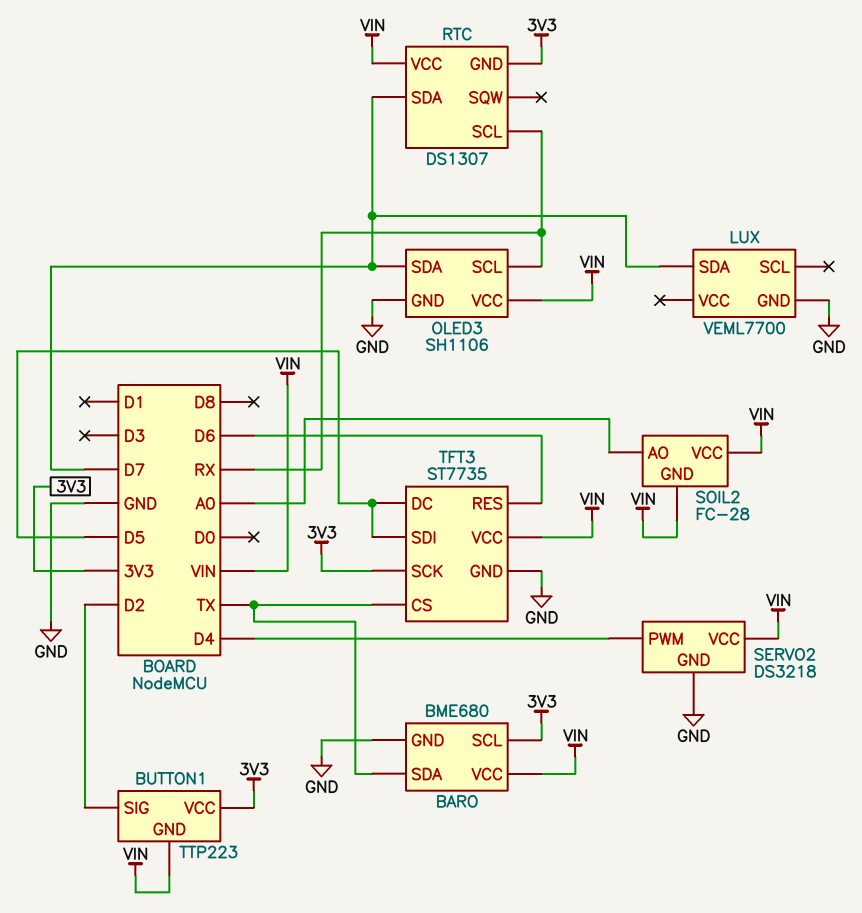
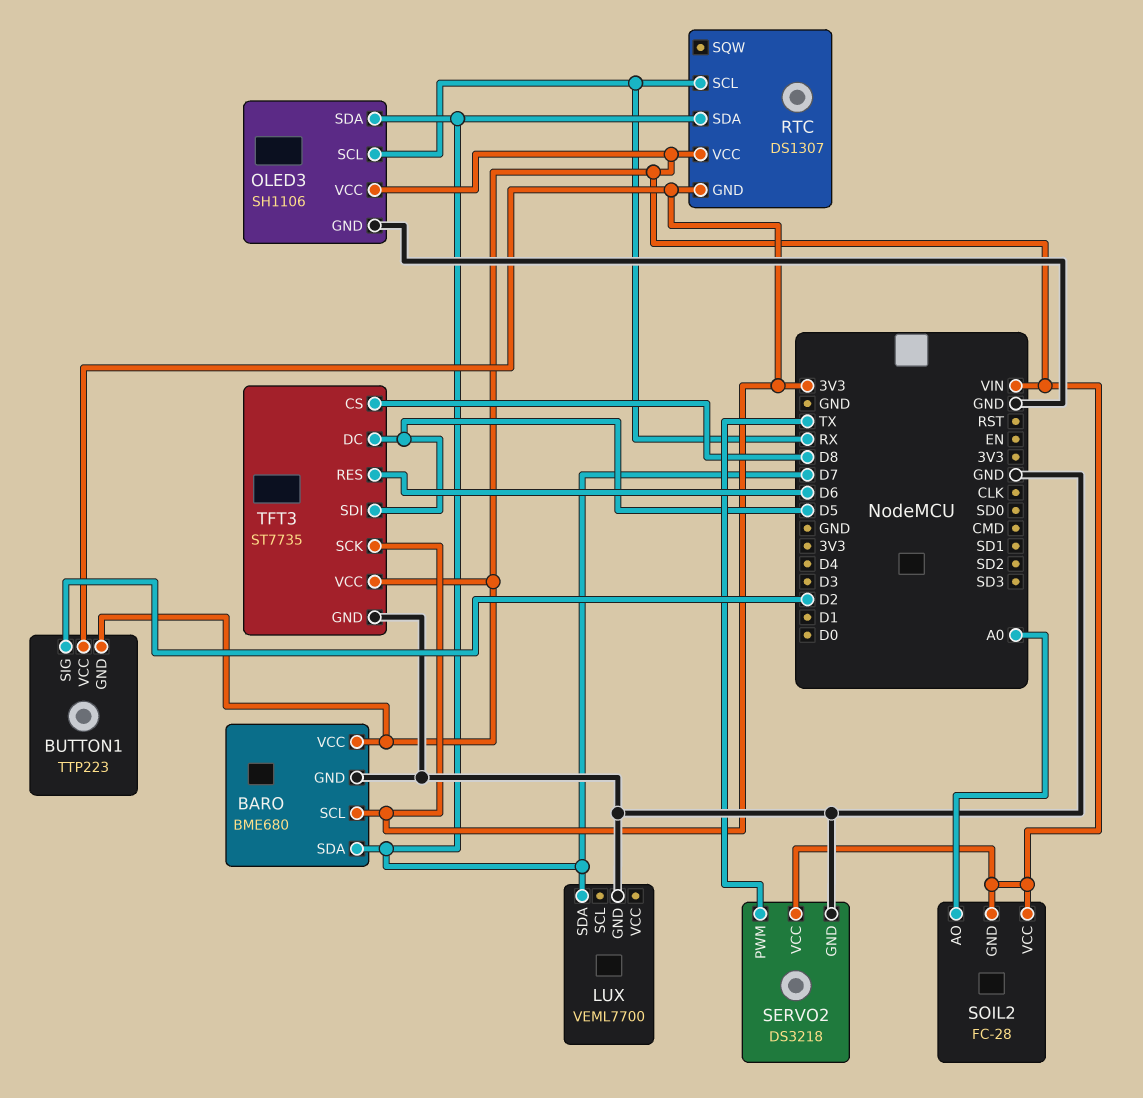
BARO pin SDA: TX -> D7
SERVO2 pin PWM: D4 -> TX
TFT3 pin CS: TX -> D8

